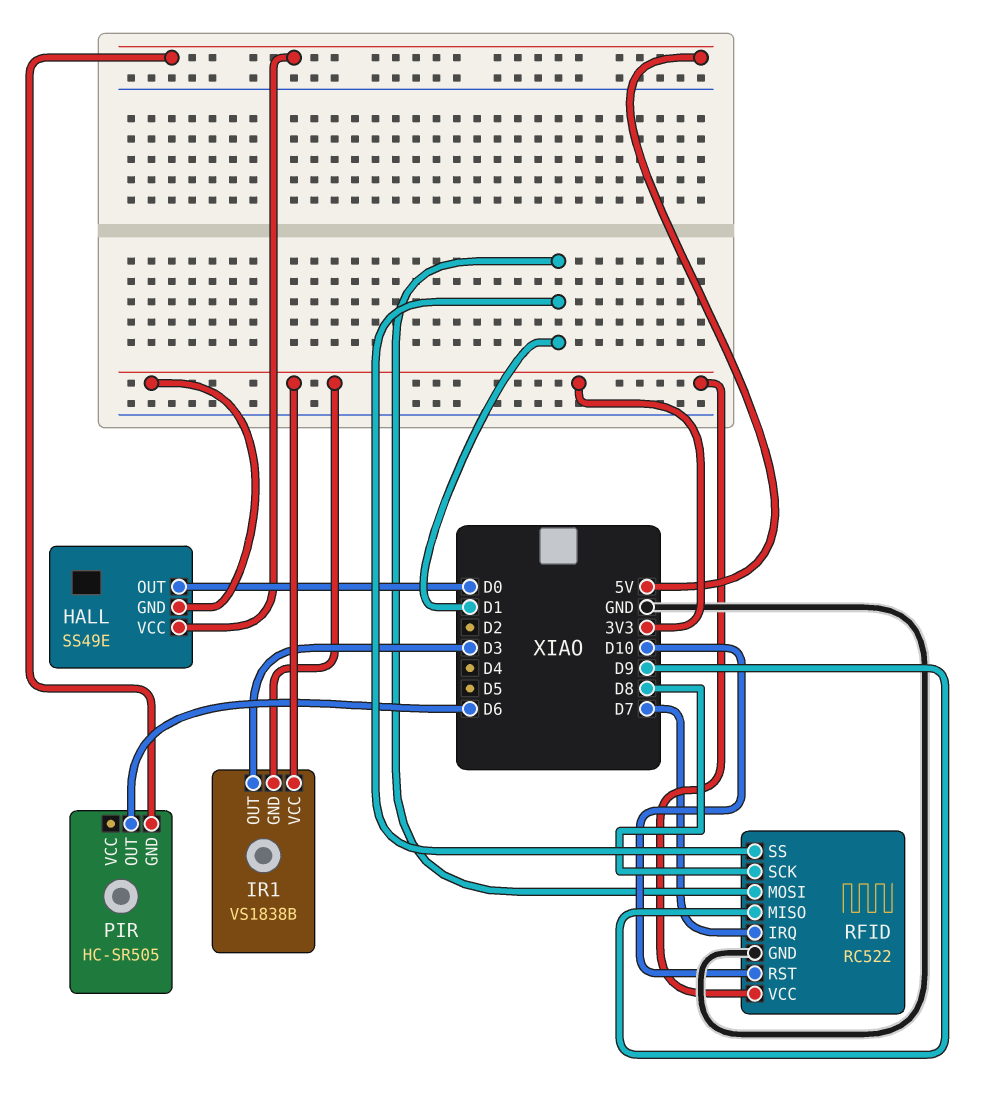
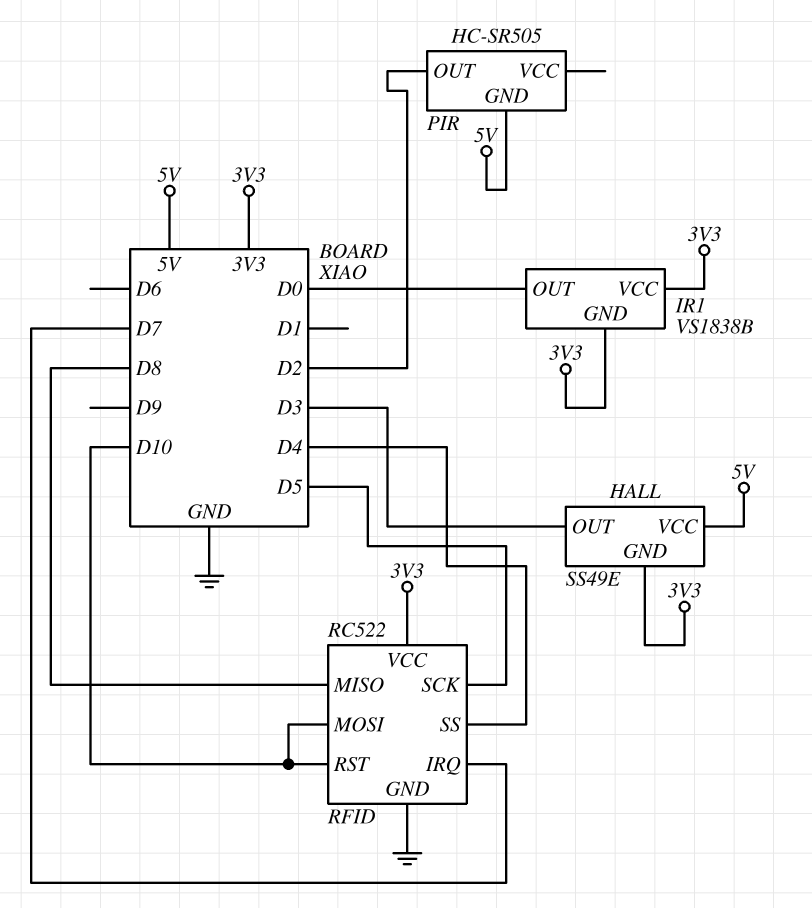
HALL pin OUT: D0 -> D3
IR1 pin OUT: D3 -> D0
PIR pin OUT: D6 -> D2
RFID pin MISO: D9 -> D8
RFID pin MOSI: D1 -> D10
RFID pin SCK: D8 -> D5
RFID pin SS: D1 -> D4

